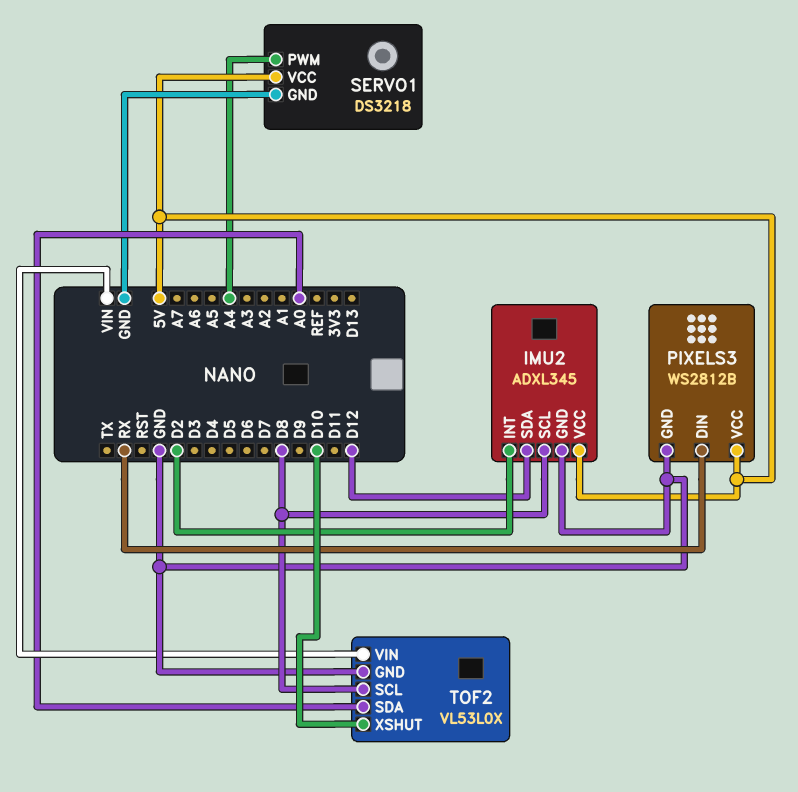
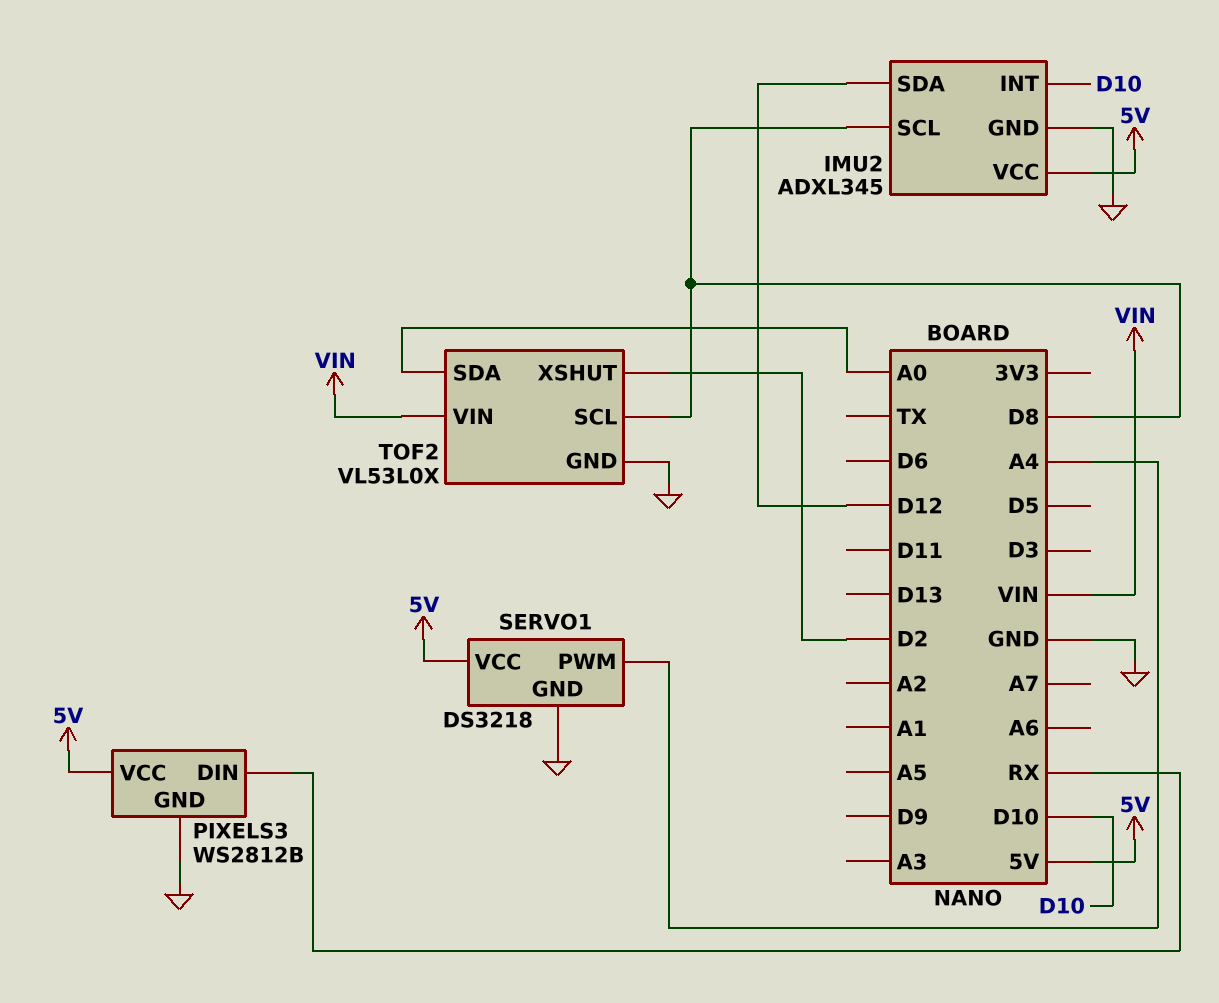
IMU2 pin INT: D2 -> D10
TOF2 pin XSHUT: D10 -> D2

